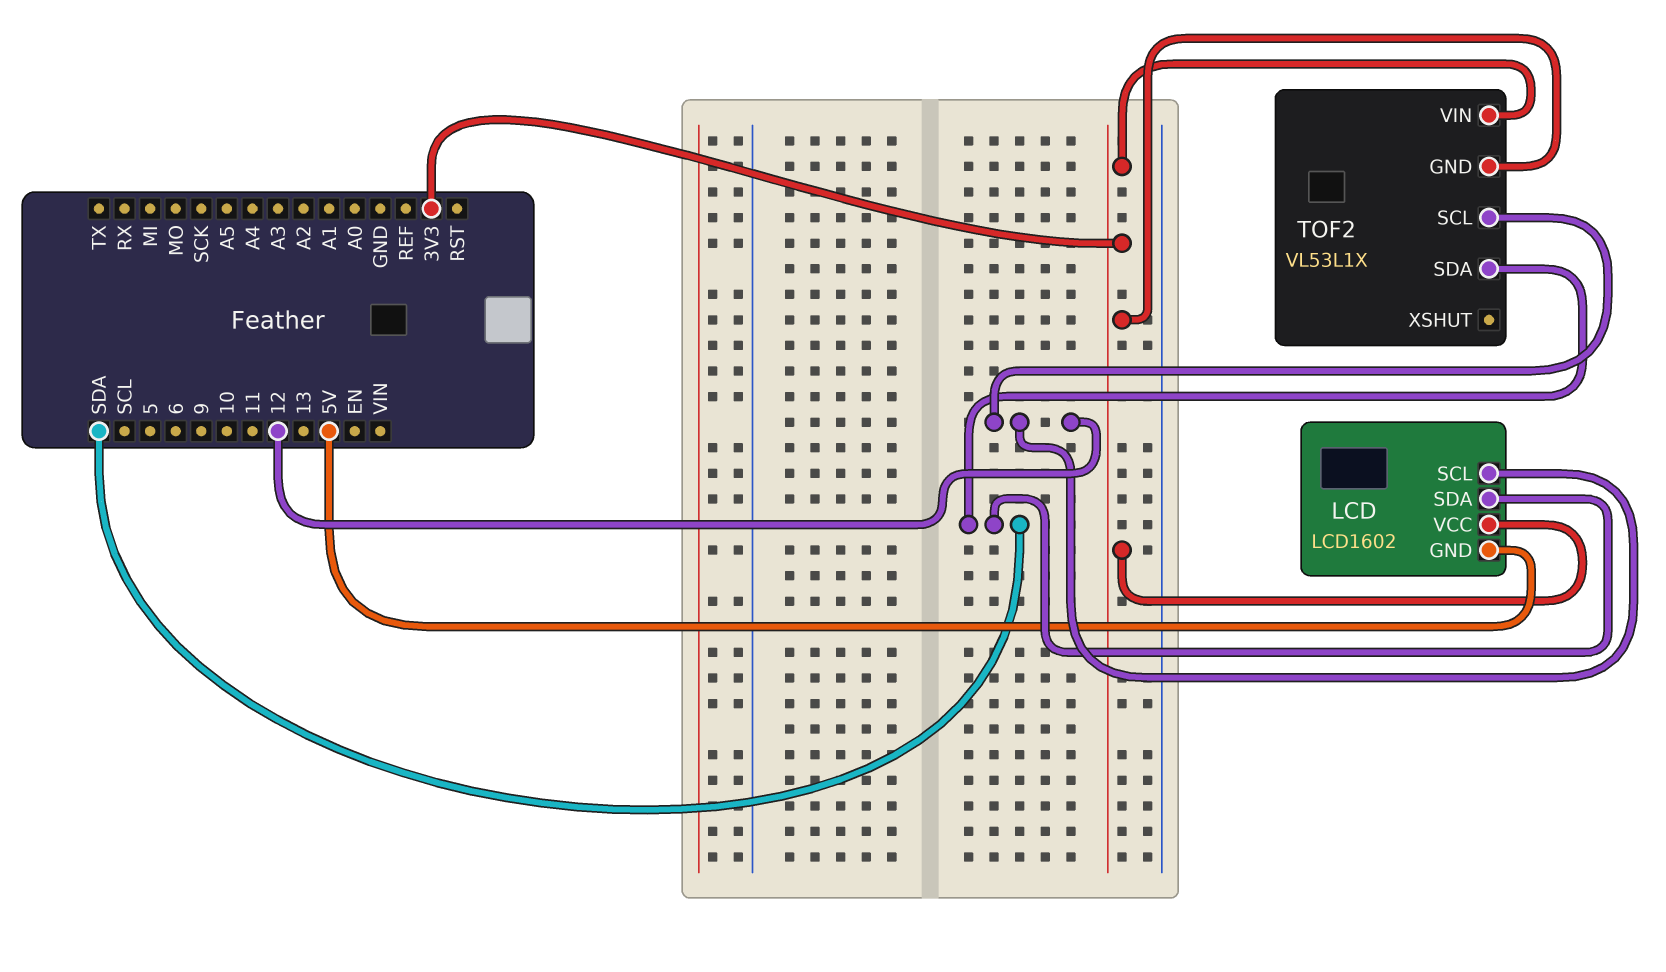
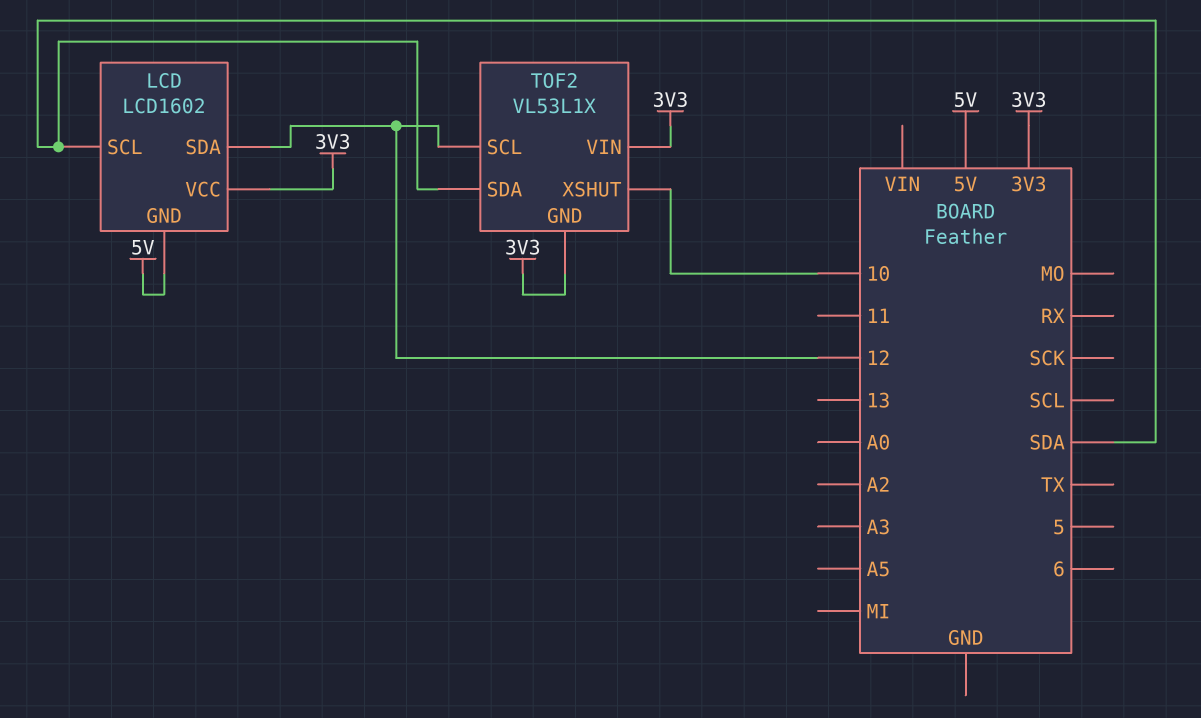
LCD pin SCL: 12 -> SDA
LCD pin SDA: SDA -> 12
TOF2 pin XSHUT: none -> 10

